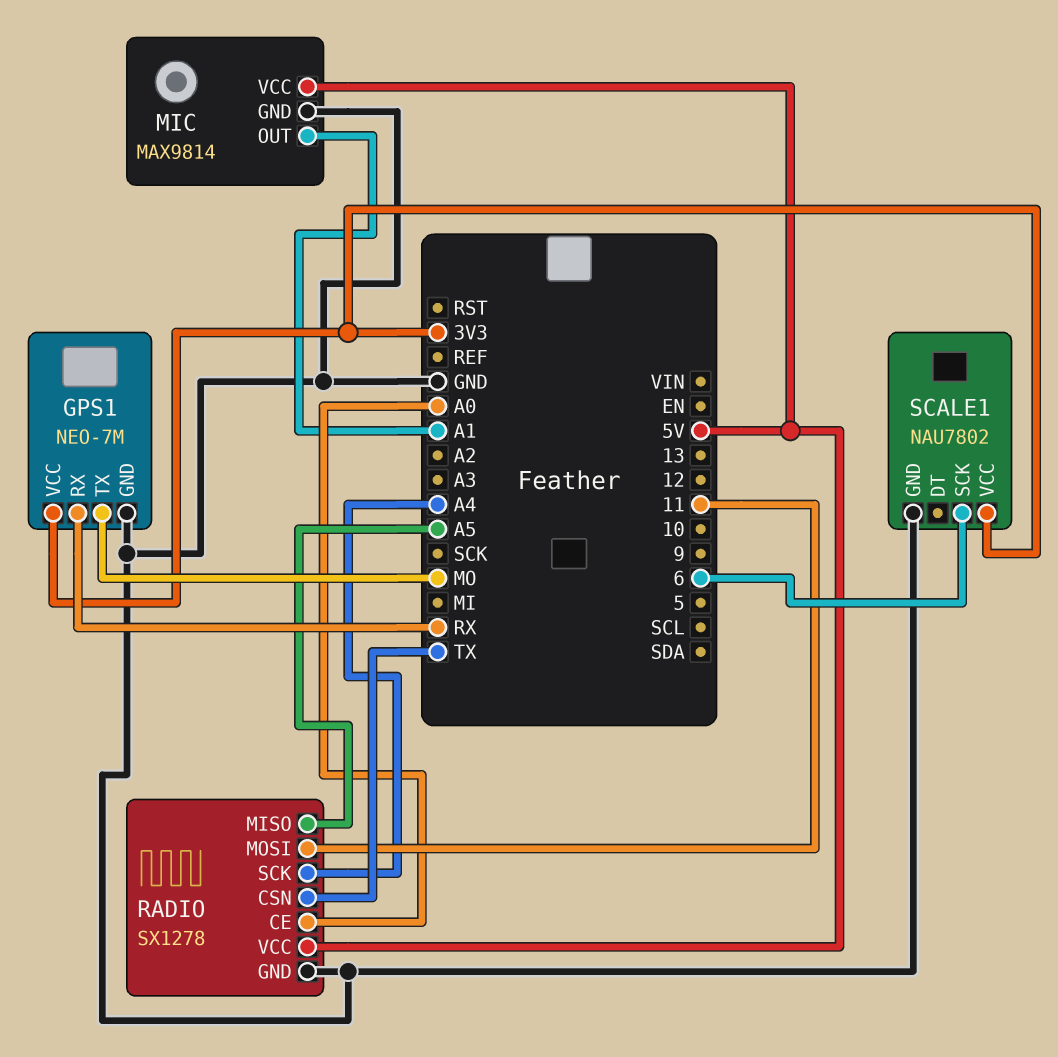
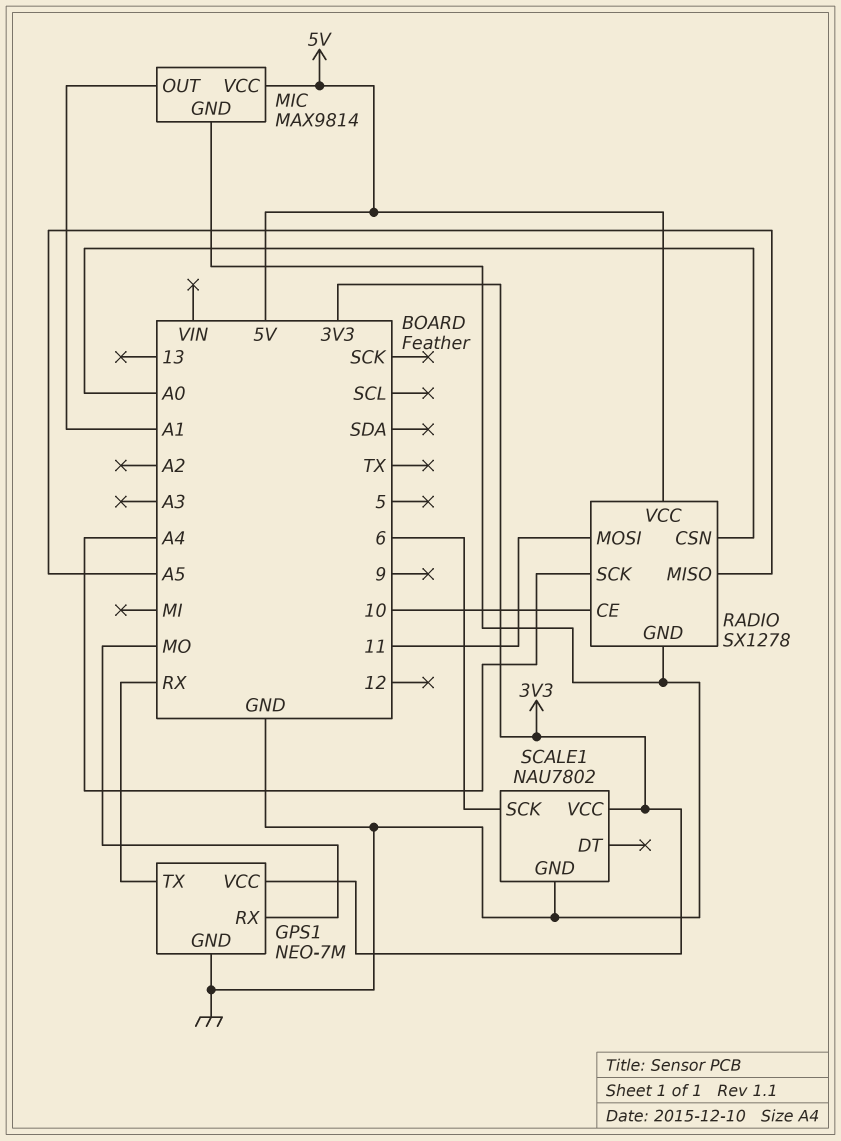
GPS1 pin RX: RX -> MO
GPS1 pin TX: MO -> RX
RADIO pin CE: A0 -> 10
RADIO pin CSN: TX -> A0

